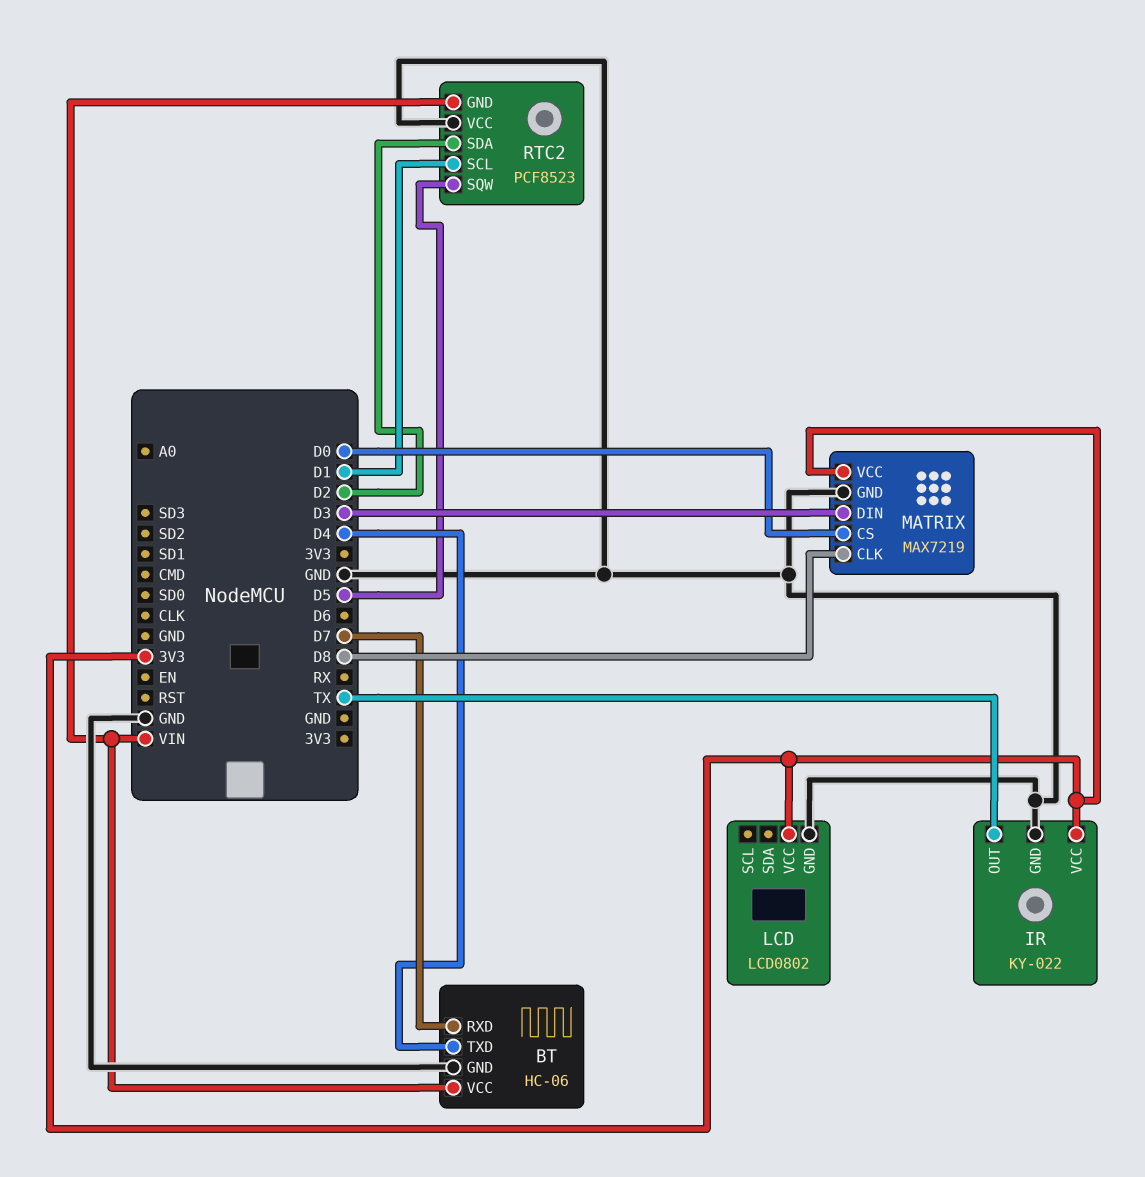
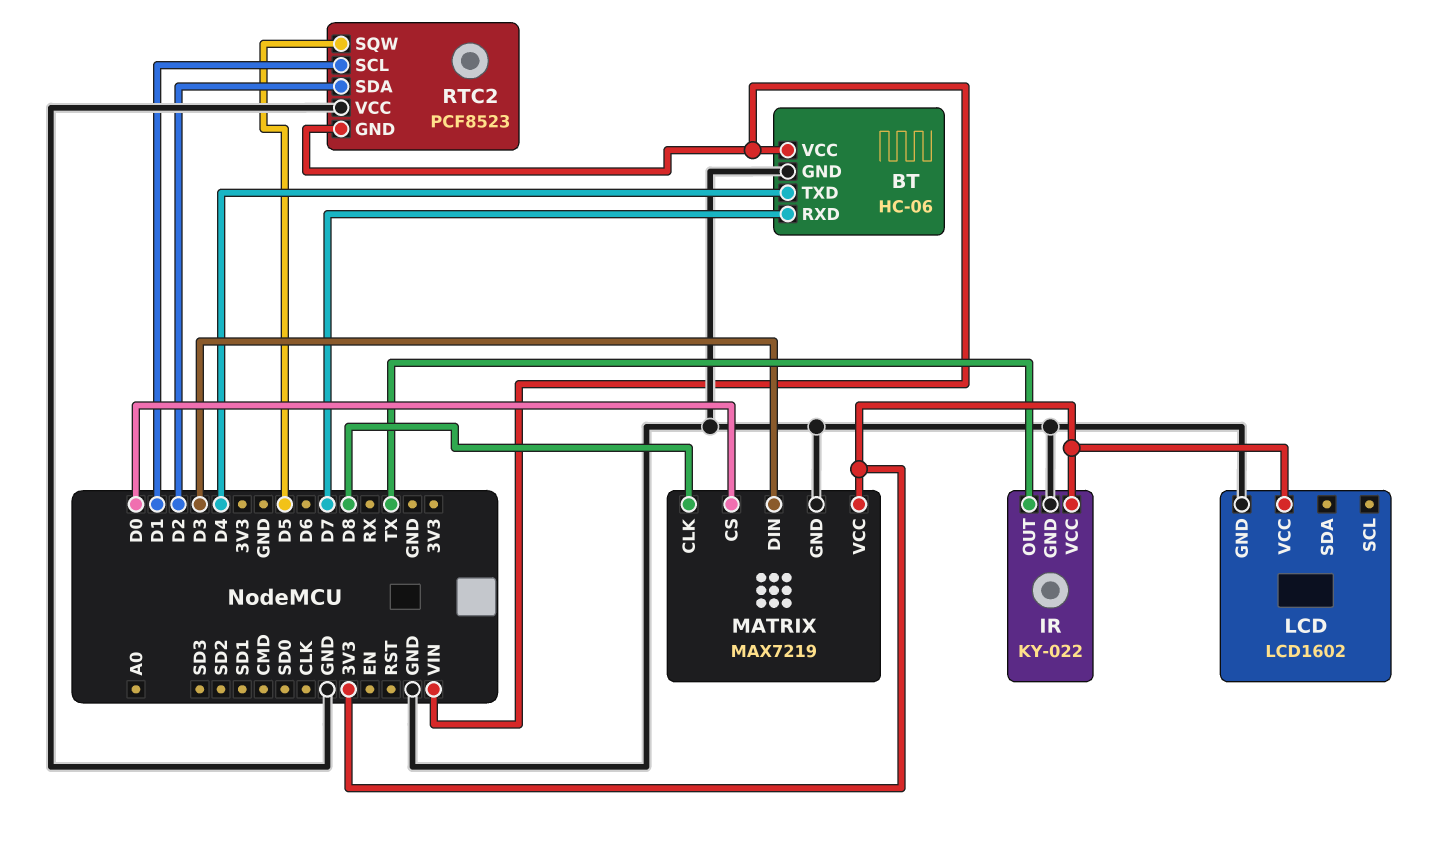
LCD: LCD0802 -> LCD1602

